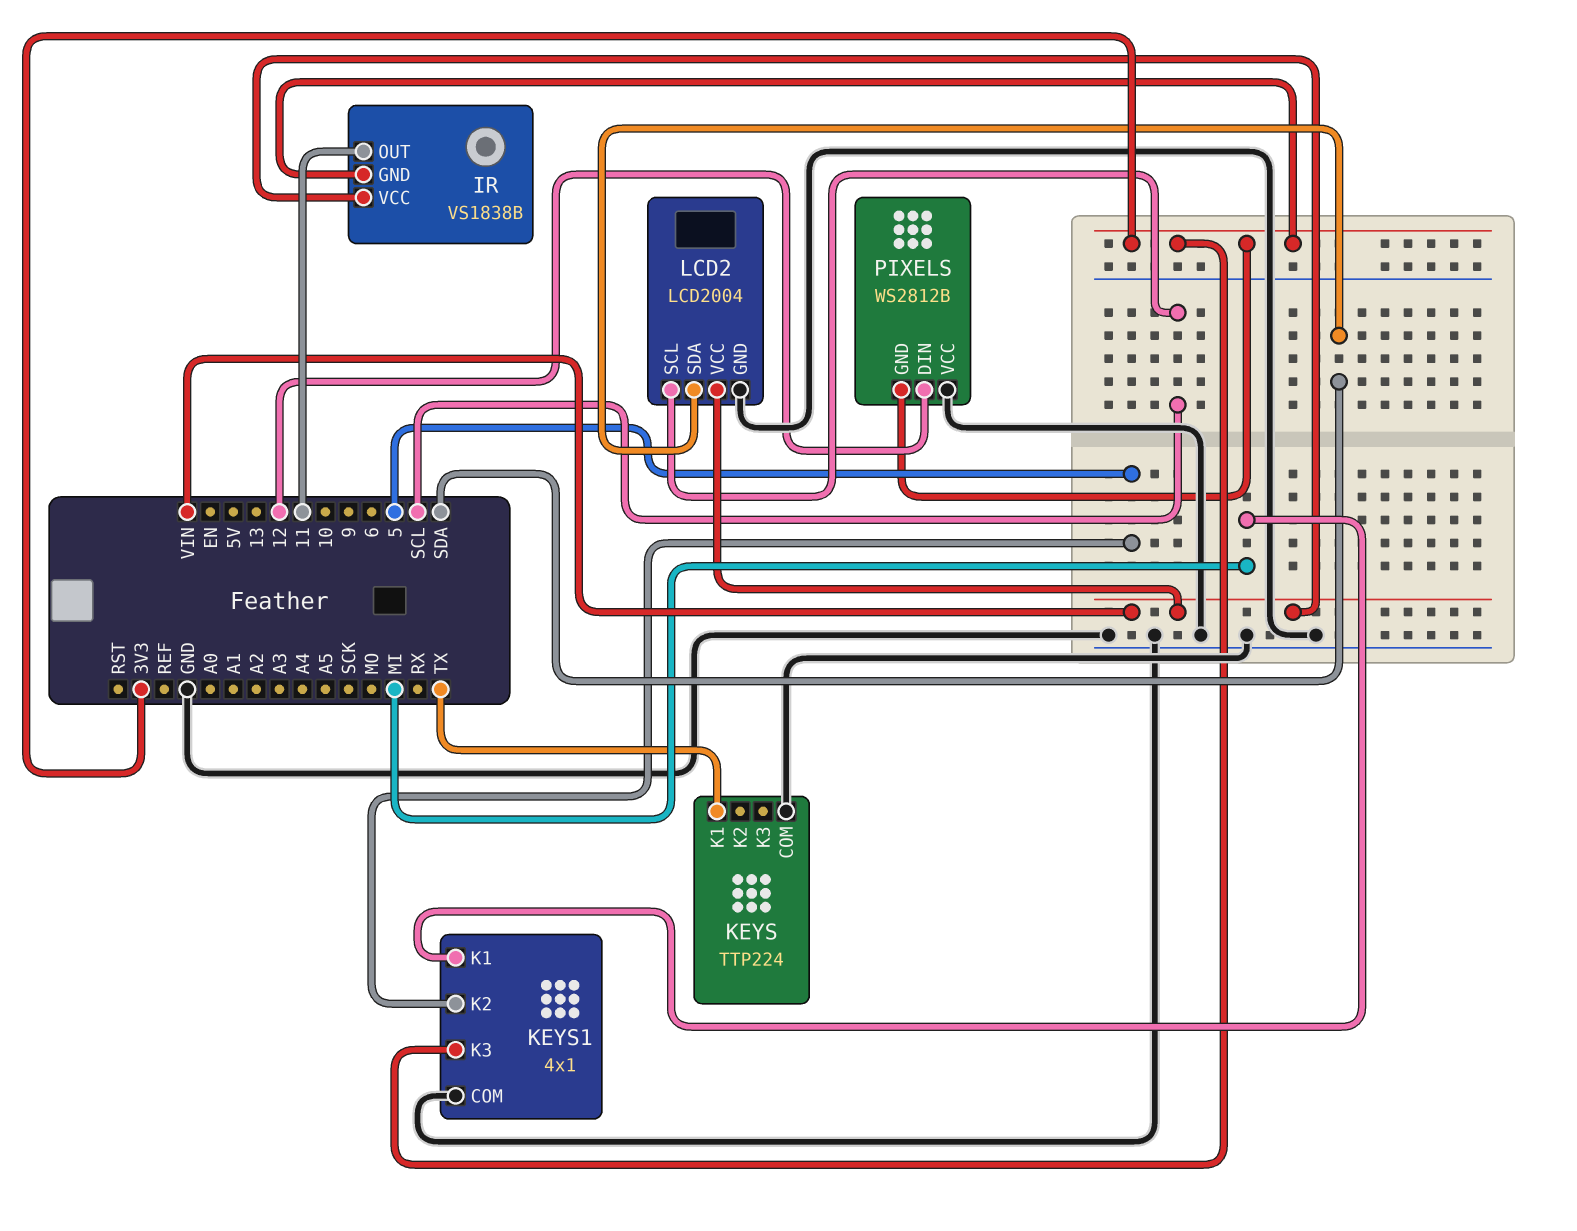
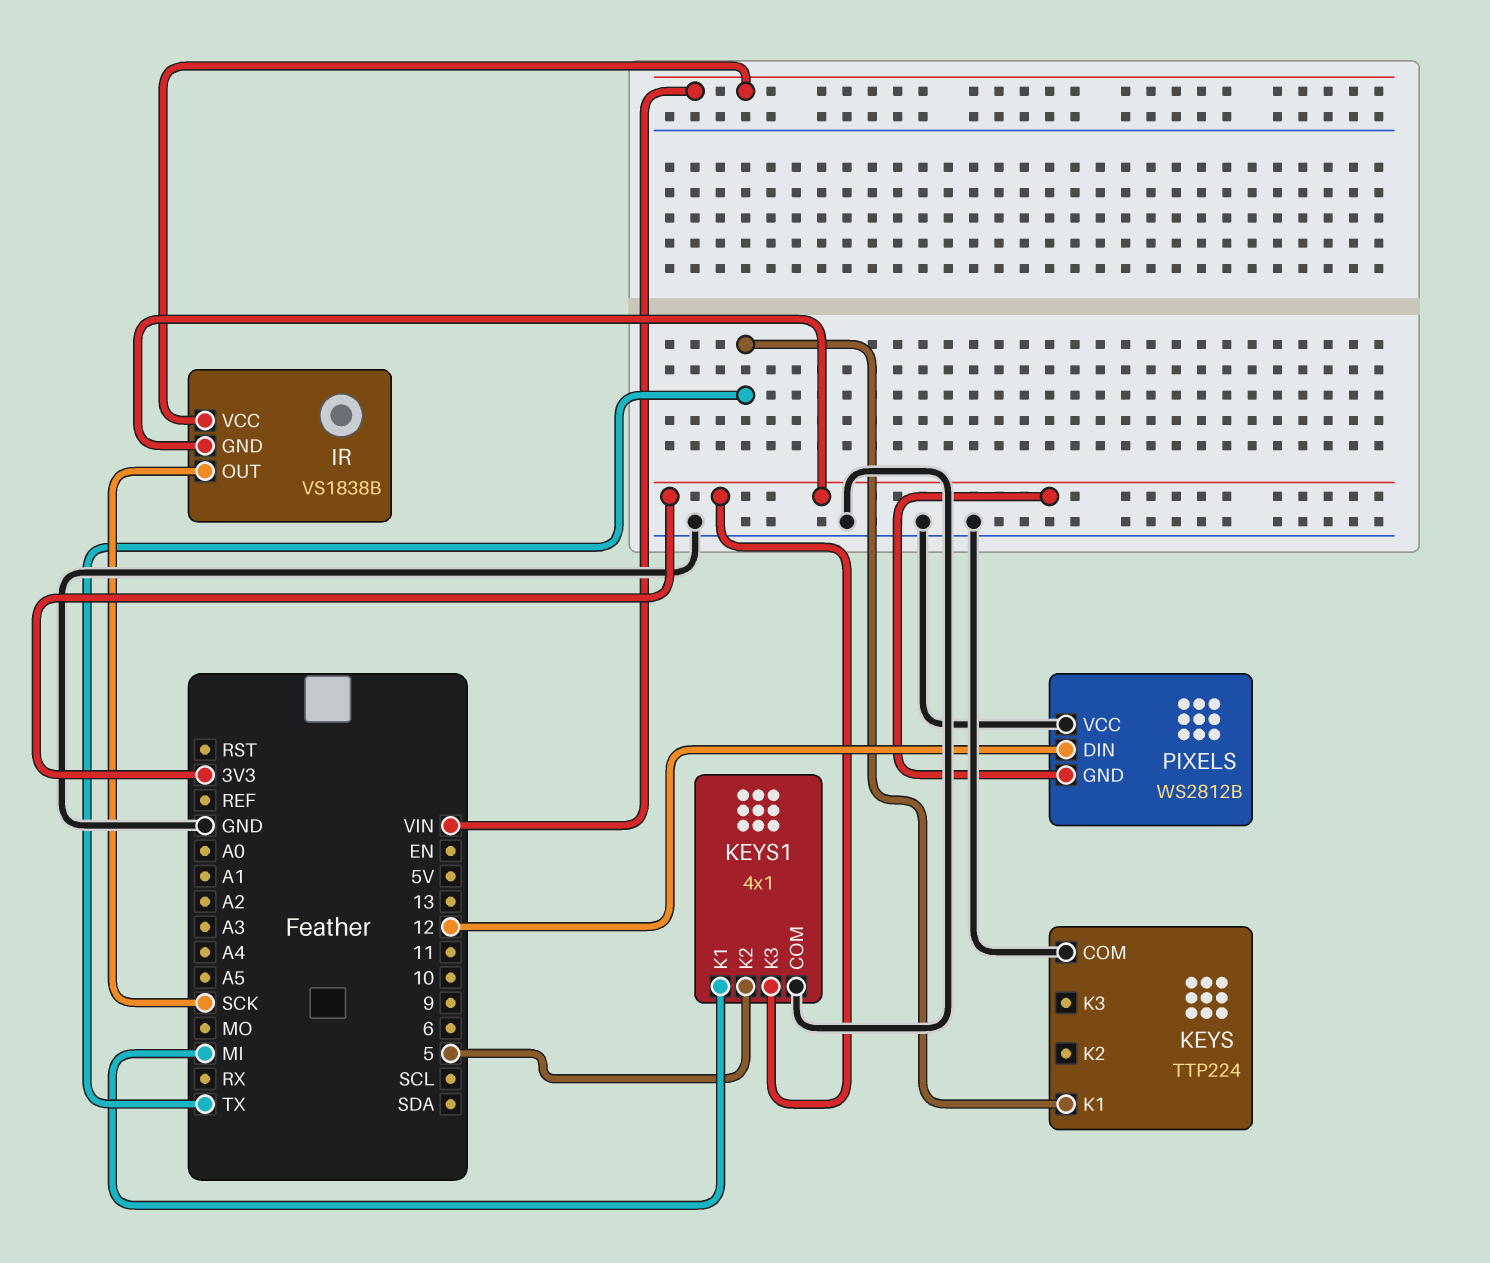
IR pin OUT: 11 -> SCK
LCD2: LCD2004 -> none
LCD2 pin GND: GND -> none
LCD2 pin SCL: SCL -> none
LCD2 pin SDA: SDA -> none
LCD2 pin VCC: VIN -> none

